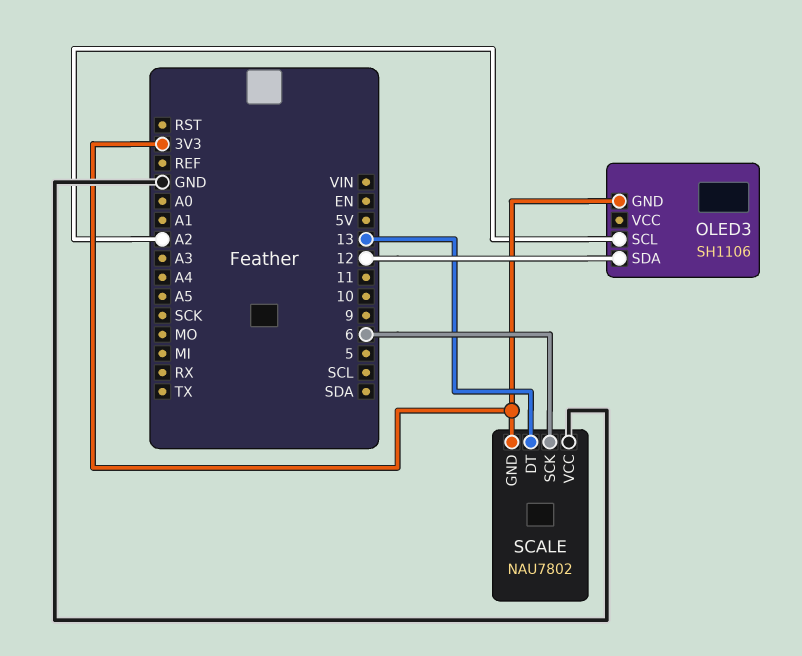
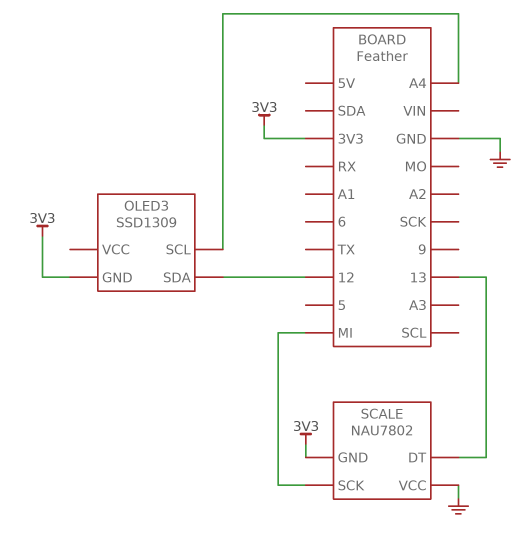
OLED3: SH1106 -> SSD1309
OLED3 pin SCL: A2 -> A4
SCALE pin SCK: 6 -> MI

